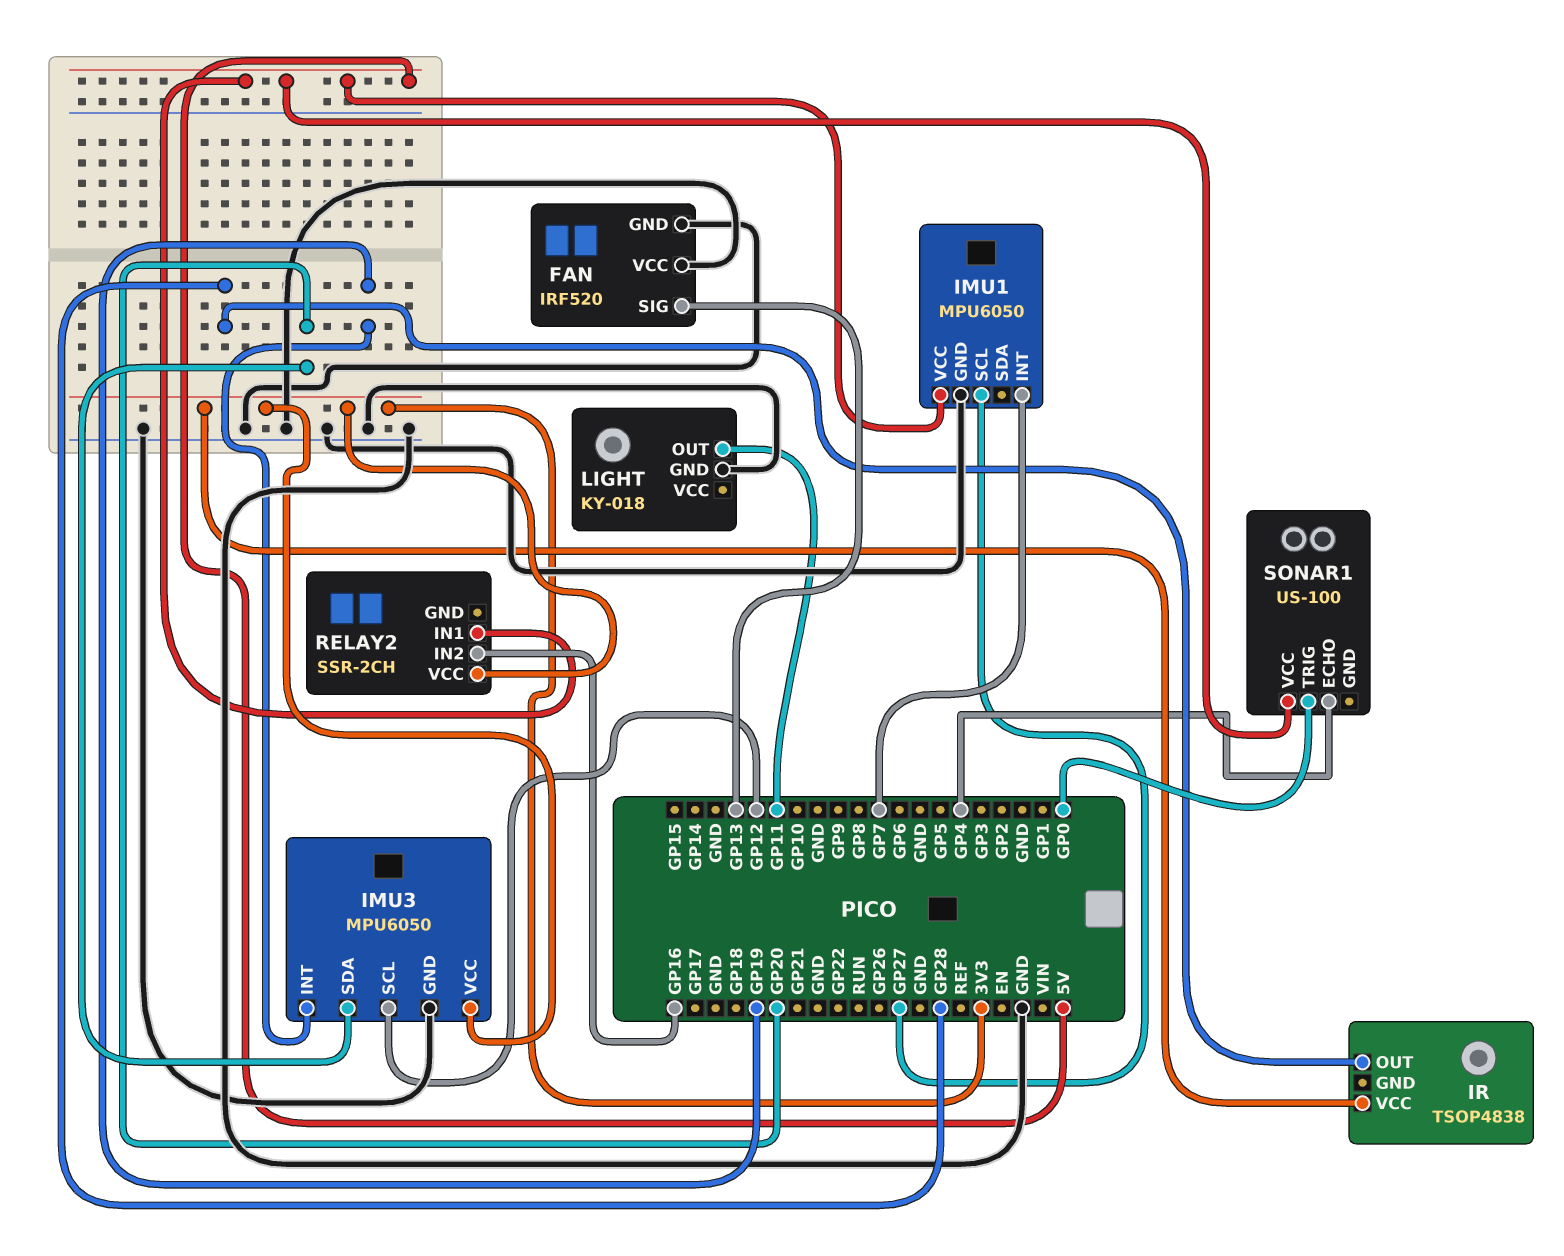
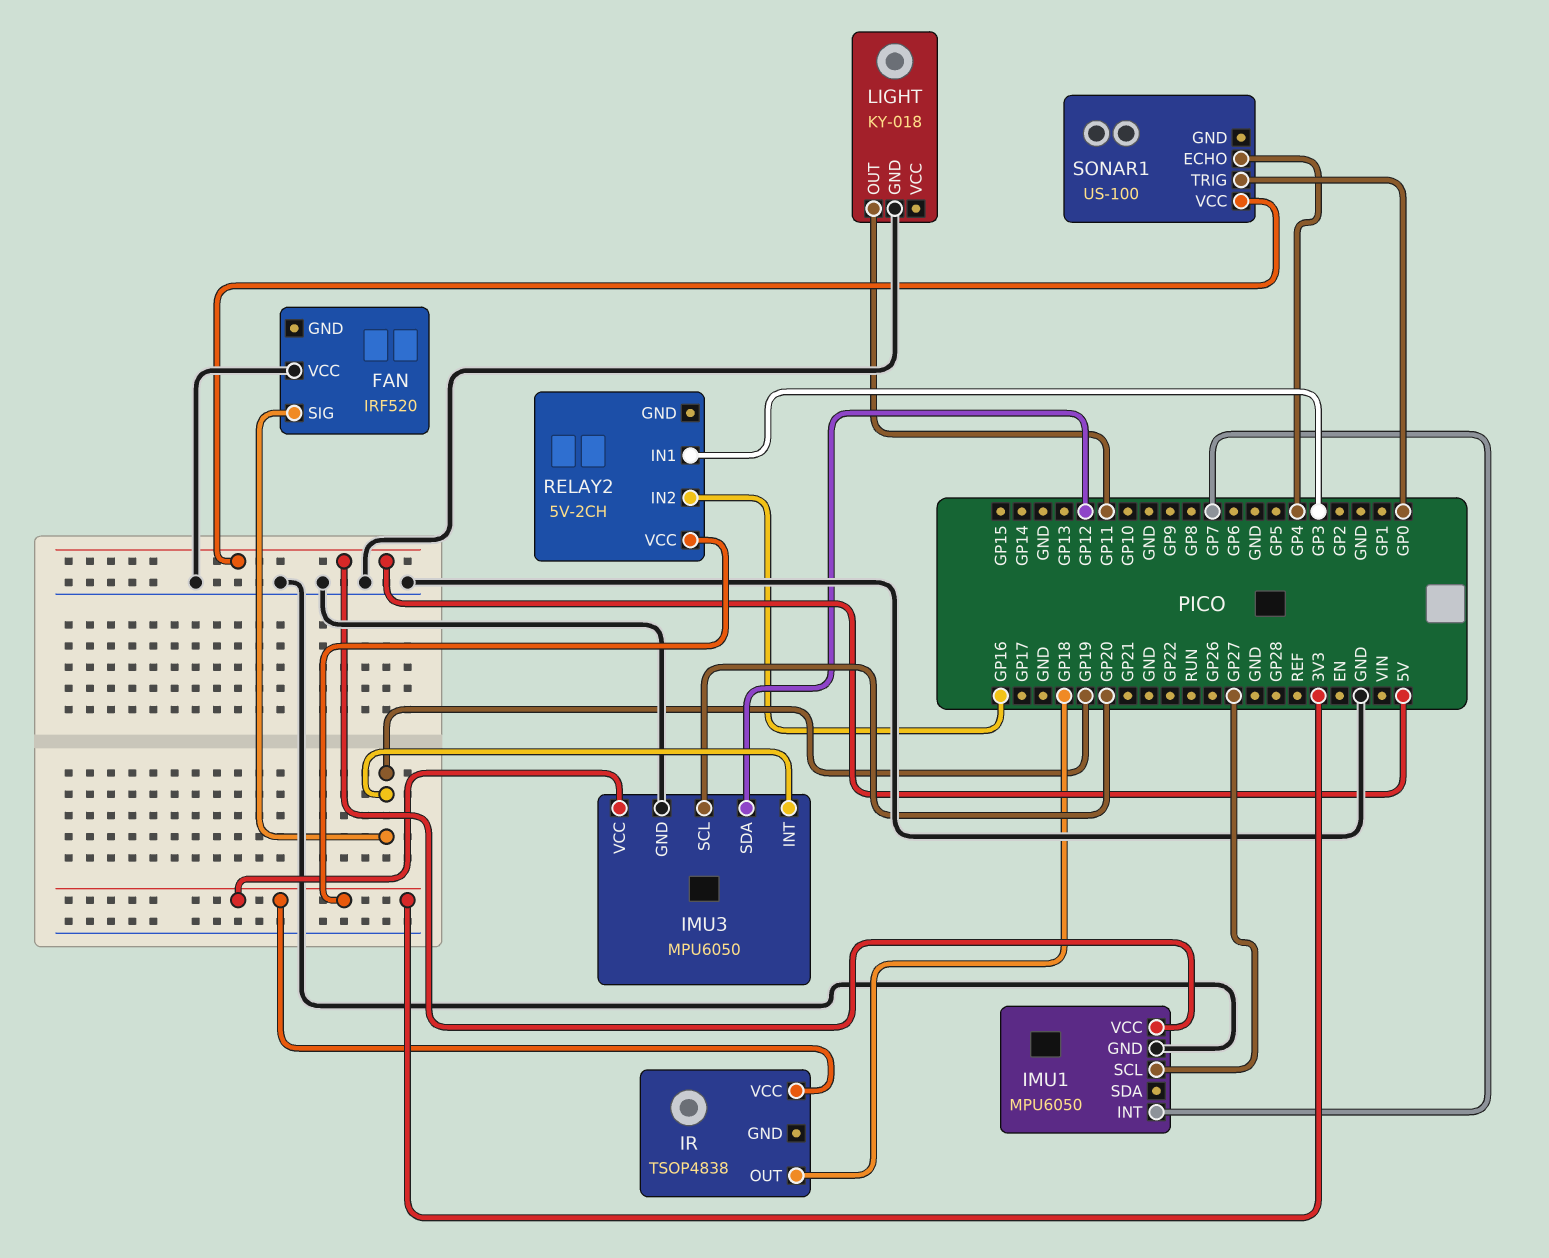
FAN pin GND: GND -> none
FAN pin SIG: GP13 -> GP19
IMU3 pin SCL: GP12 -> GP20
IMU3 pin SDA: GP20 -> GP12
IR pin OUT: GP28 -> GP18
RELAY2: SSR-2CH -> 5V-2CH
RELAY2 pin IN1: 5V -> GP3

